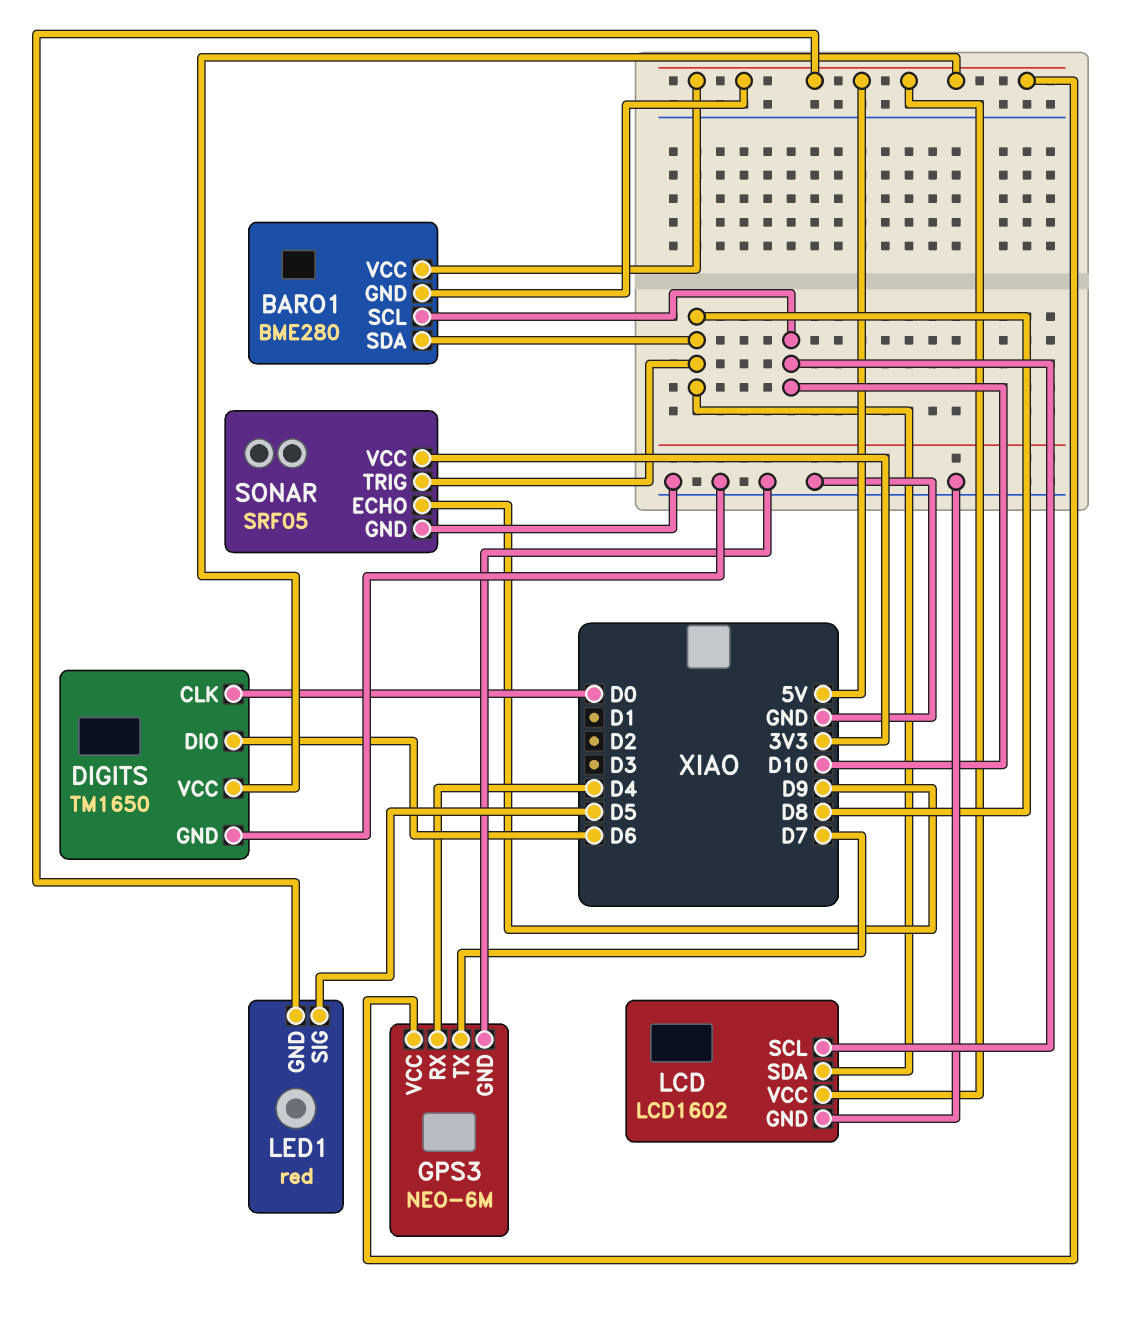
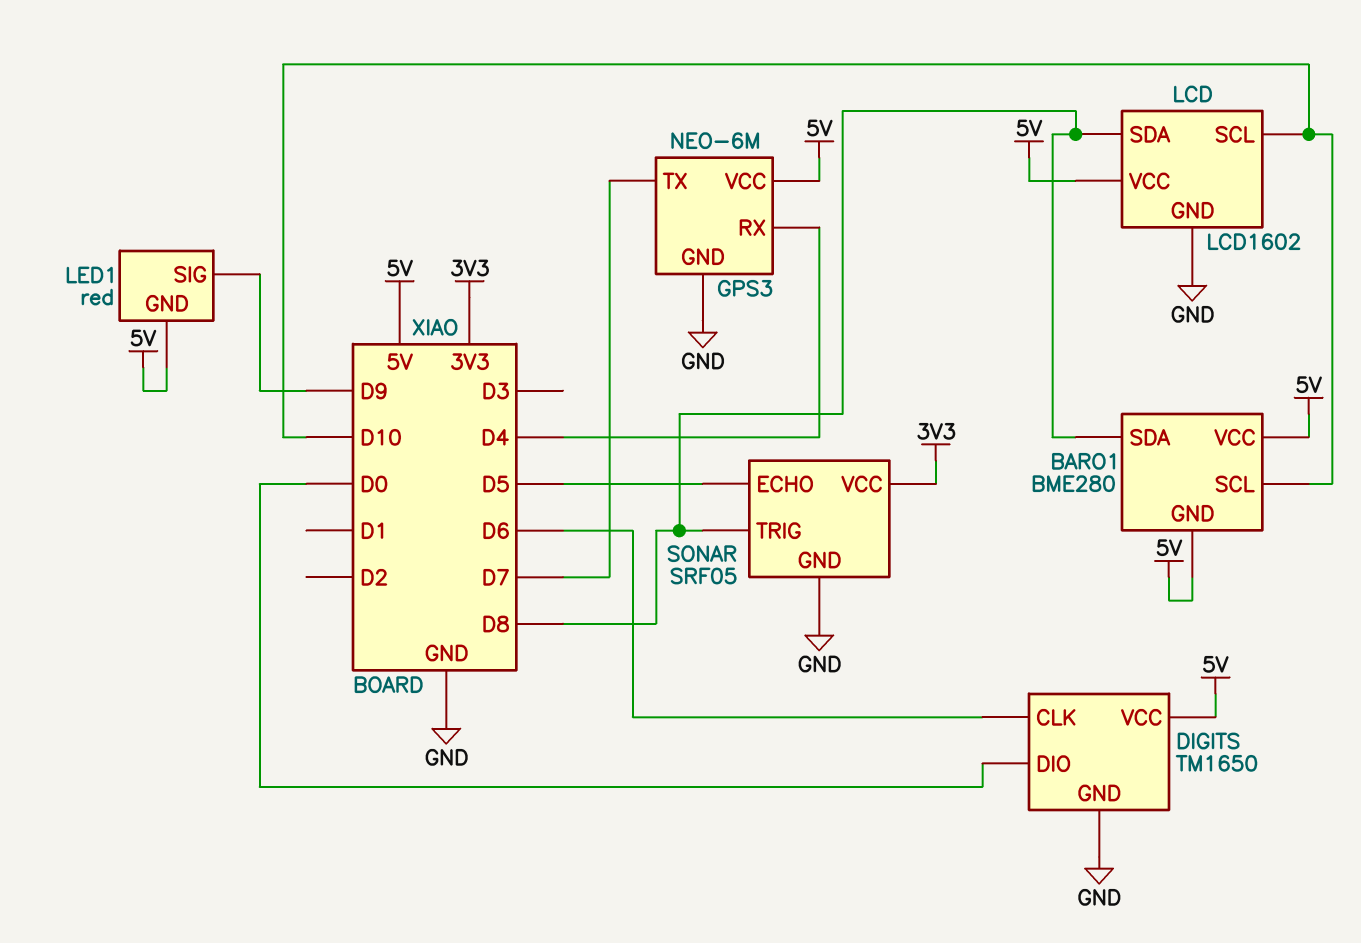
DIGITS pin CLK: D0 -> D6
DIGITS pin DIO: D6 -> D0
LED1 pin SIG: D5 -> D9
SONAR pin ECHO: D9 -> D5

